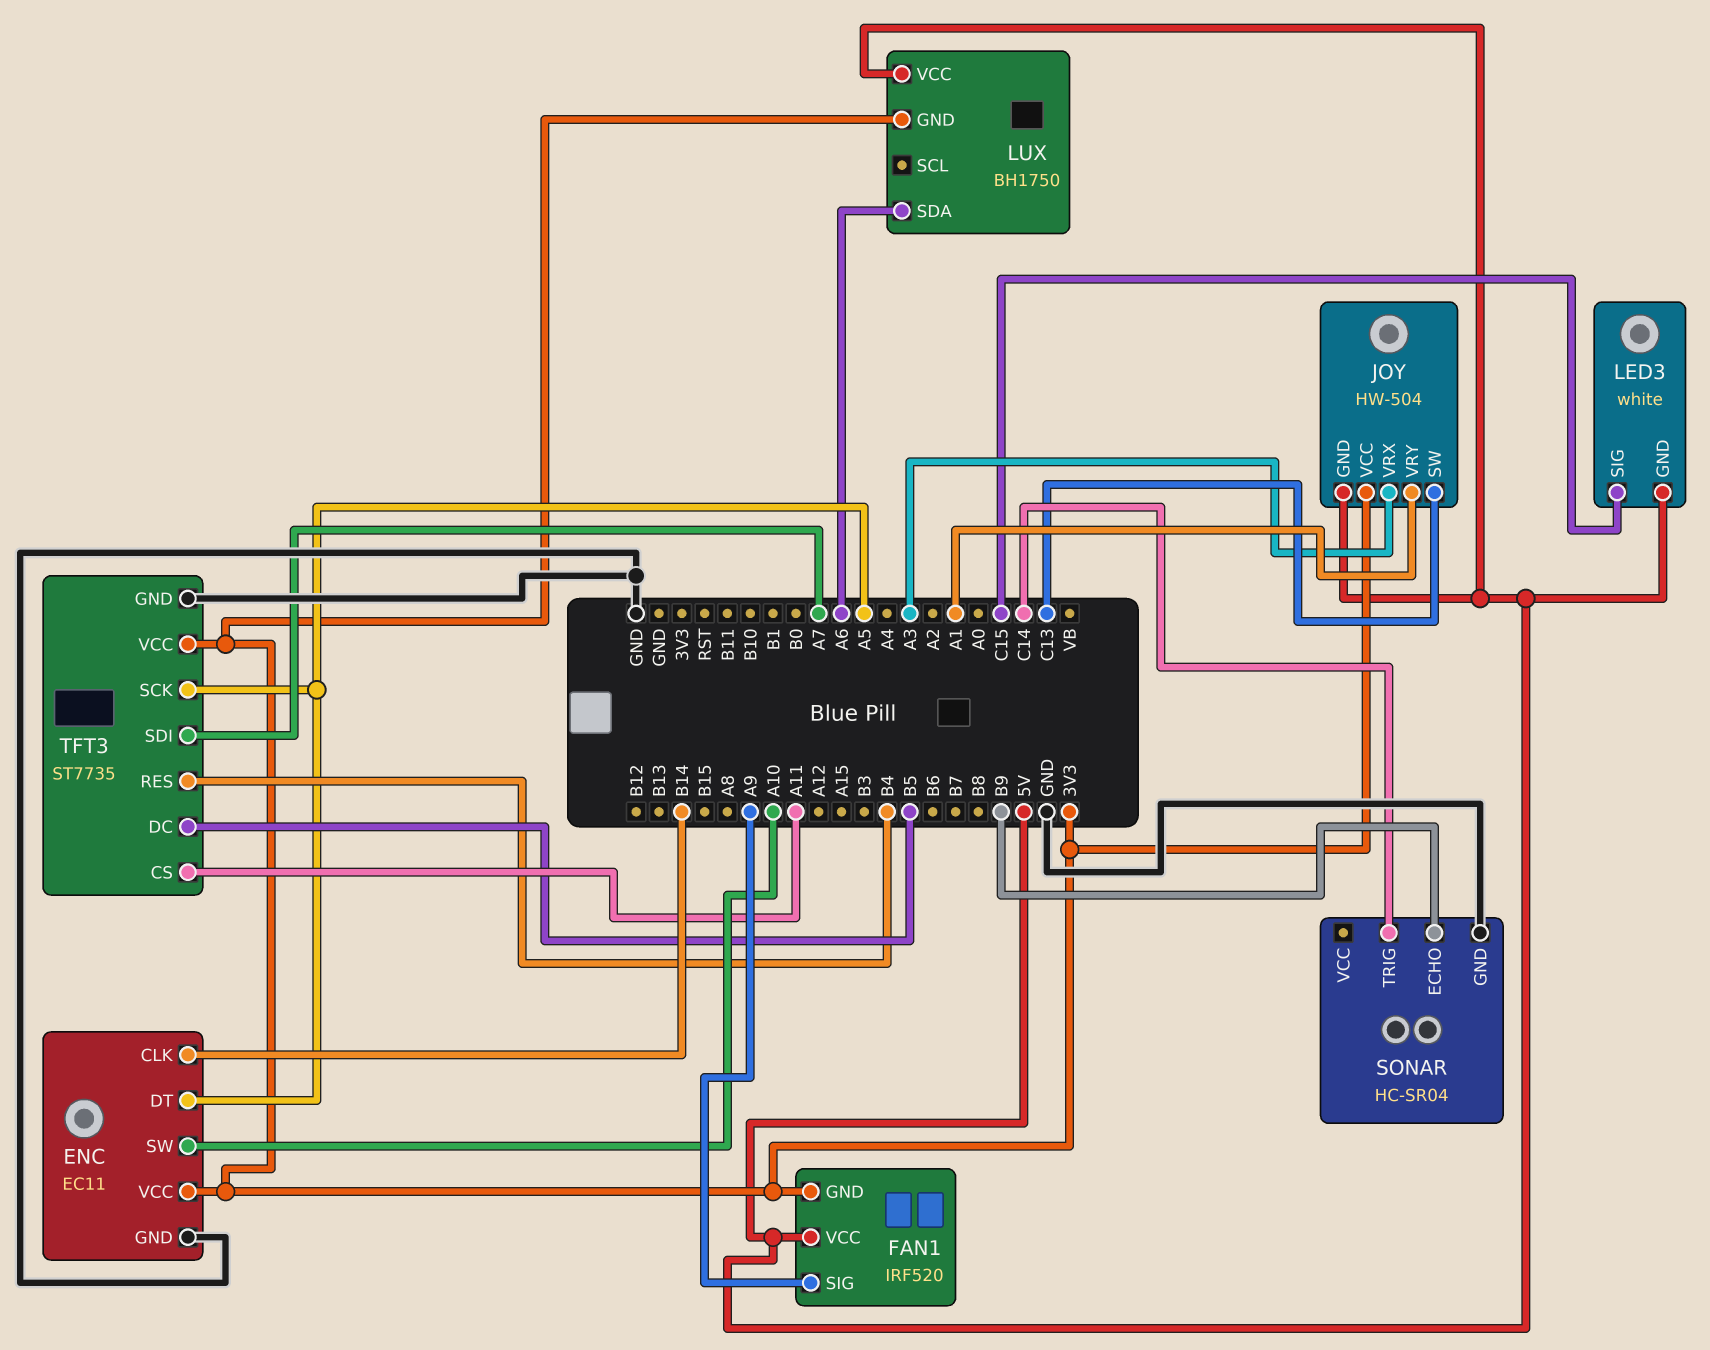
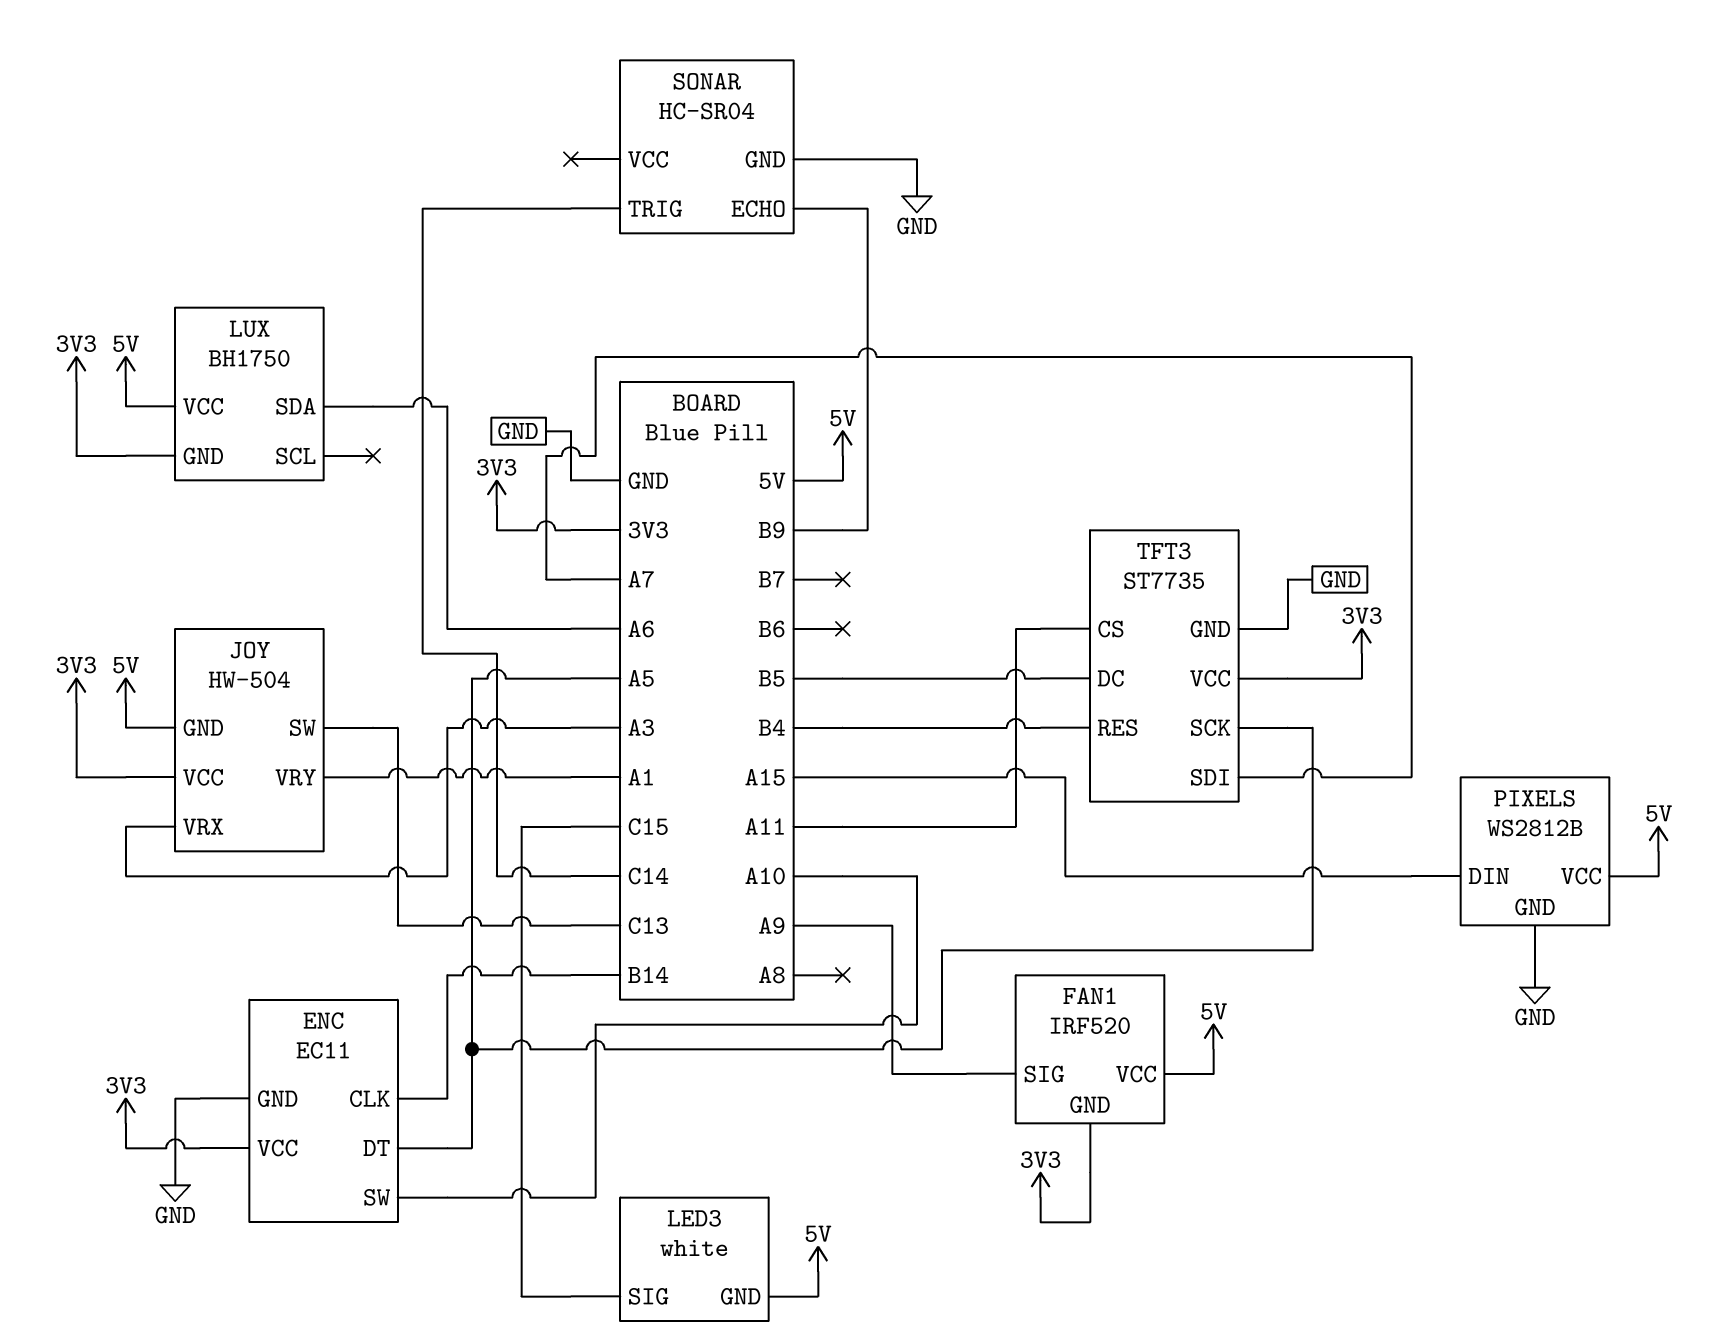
PIXELS: none -> WS2812B
PIXELS pin DIN: none -> A15
PIXELS pin GND: none -> GND
PIXELS pin VCC: none -> 5V

